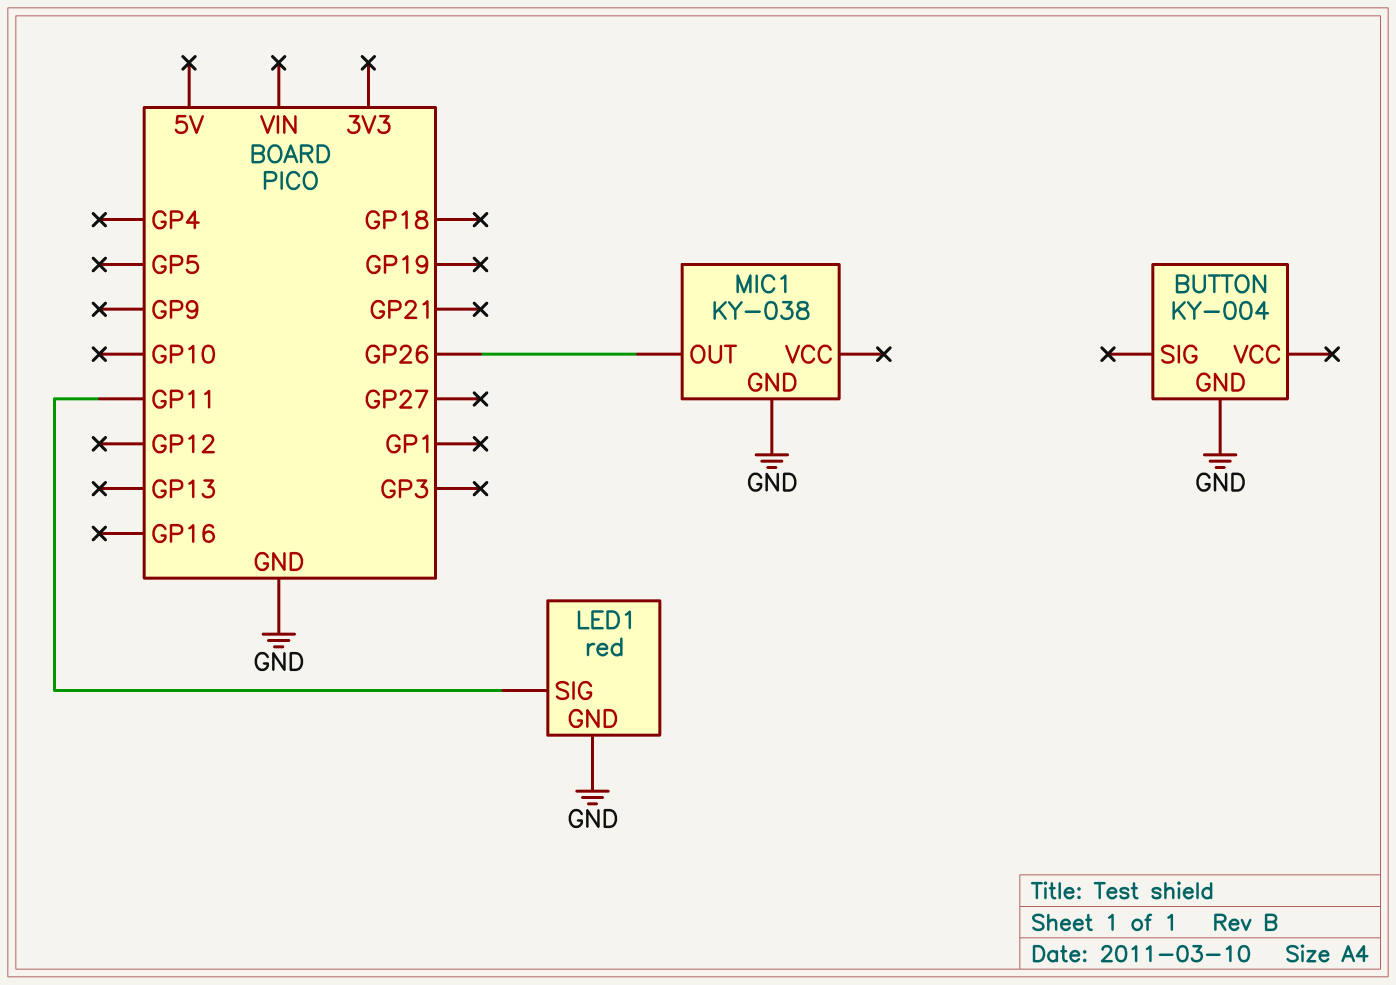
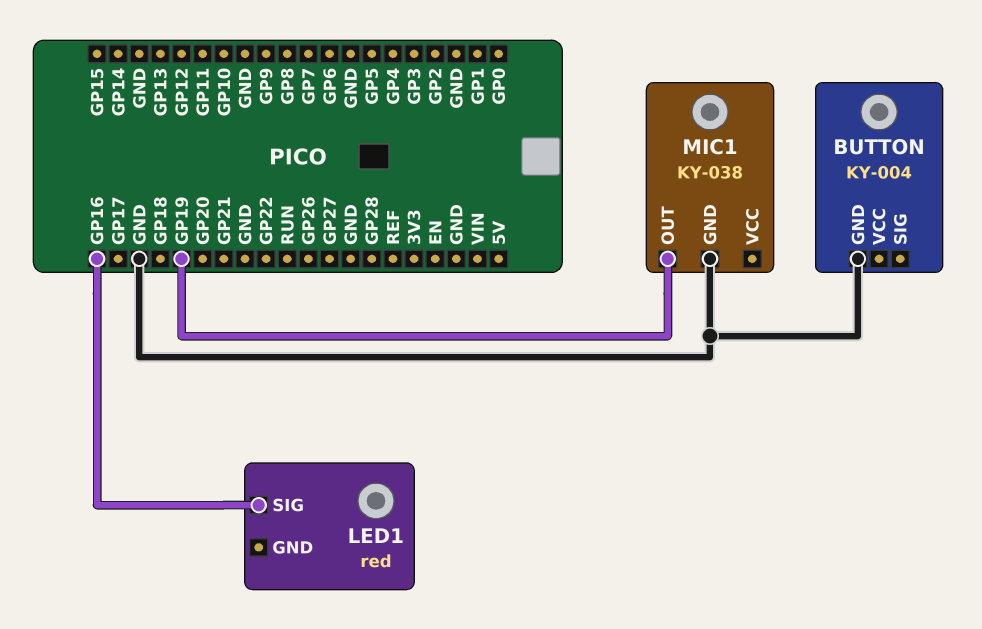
LED1 pin GND: GND -> none
LED1 pin SIG: GP11 -> GP16
MIC1 pin OUT: GP26 -> GP19

